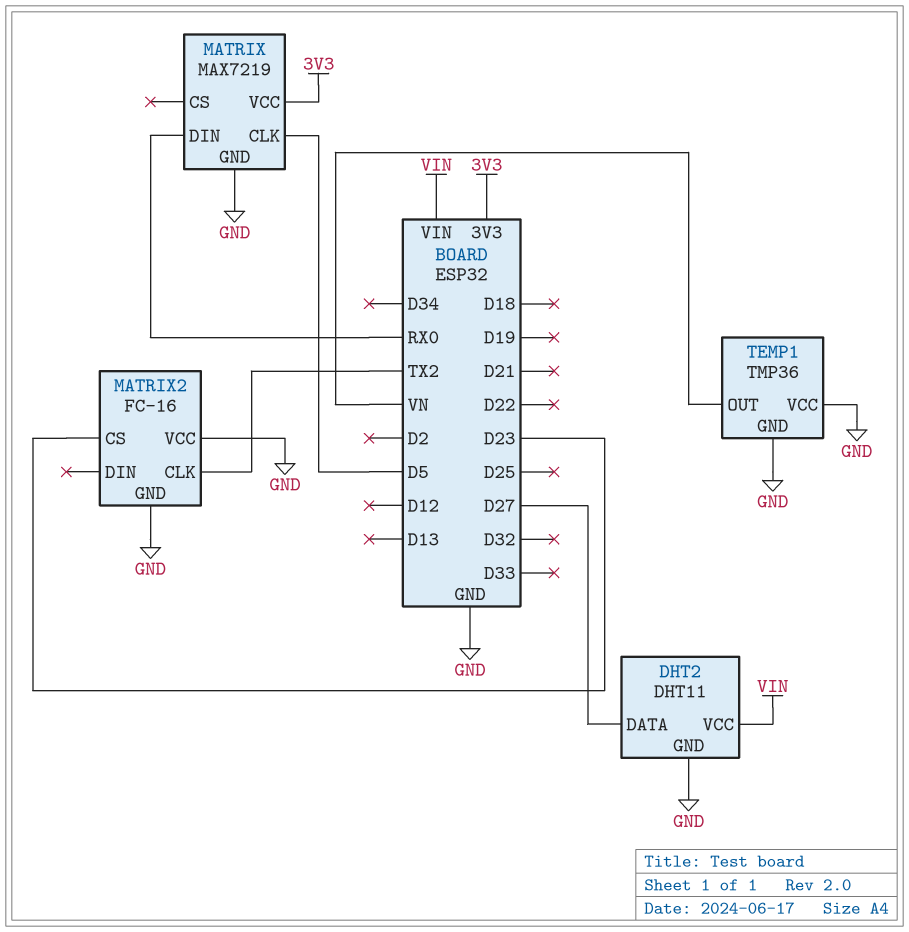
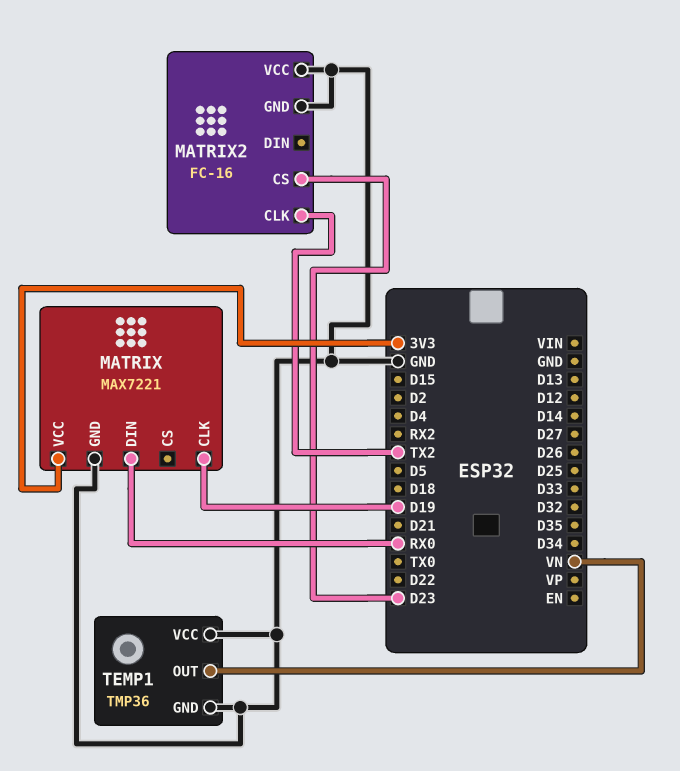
DHT2: DHT11 -> none
DHT2 pin DATA: D27 -> none
DHT2 pin GND: GND -> none
DHT2 pin VCC: VIN -> none
MATRIX: MAX7219 -> MAX7221
MATRIX pin CLK: D5 -> D19

